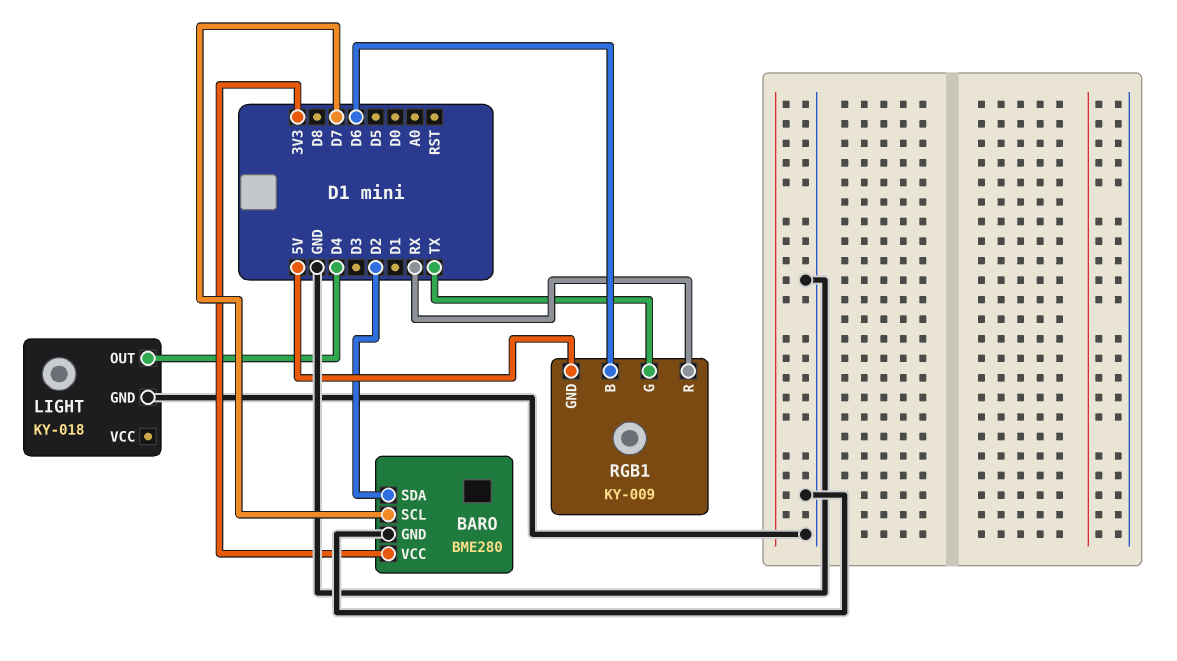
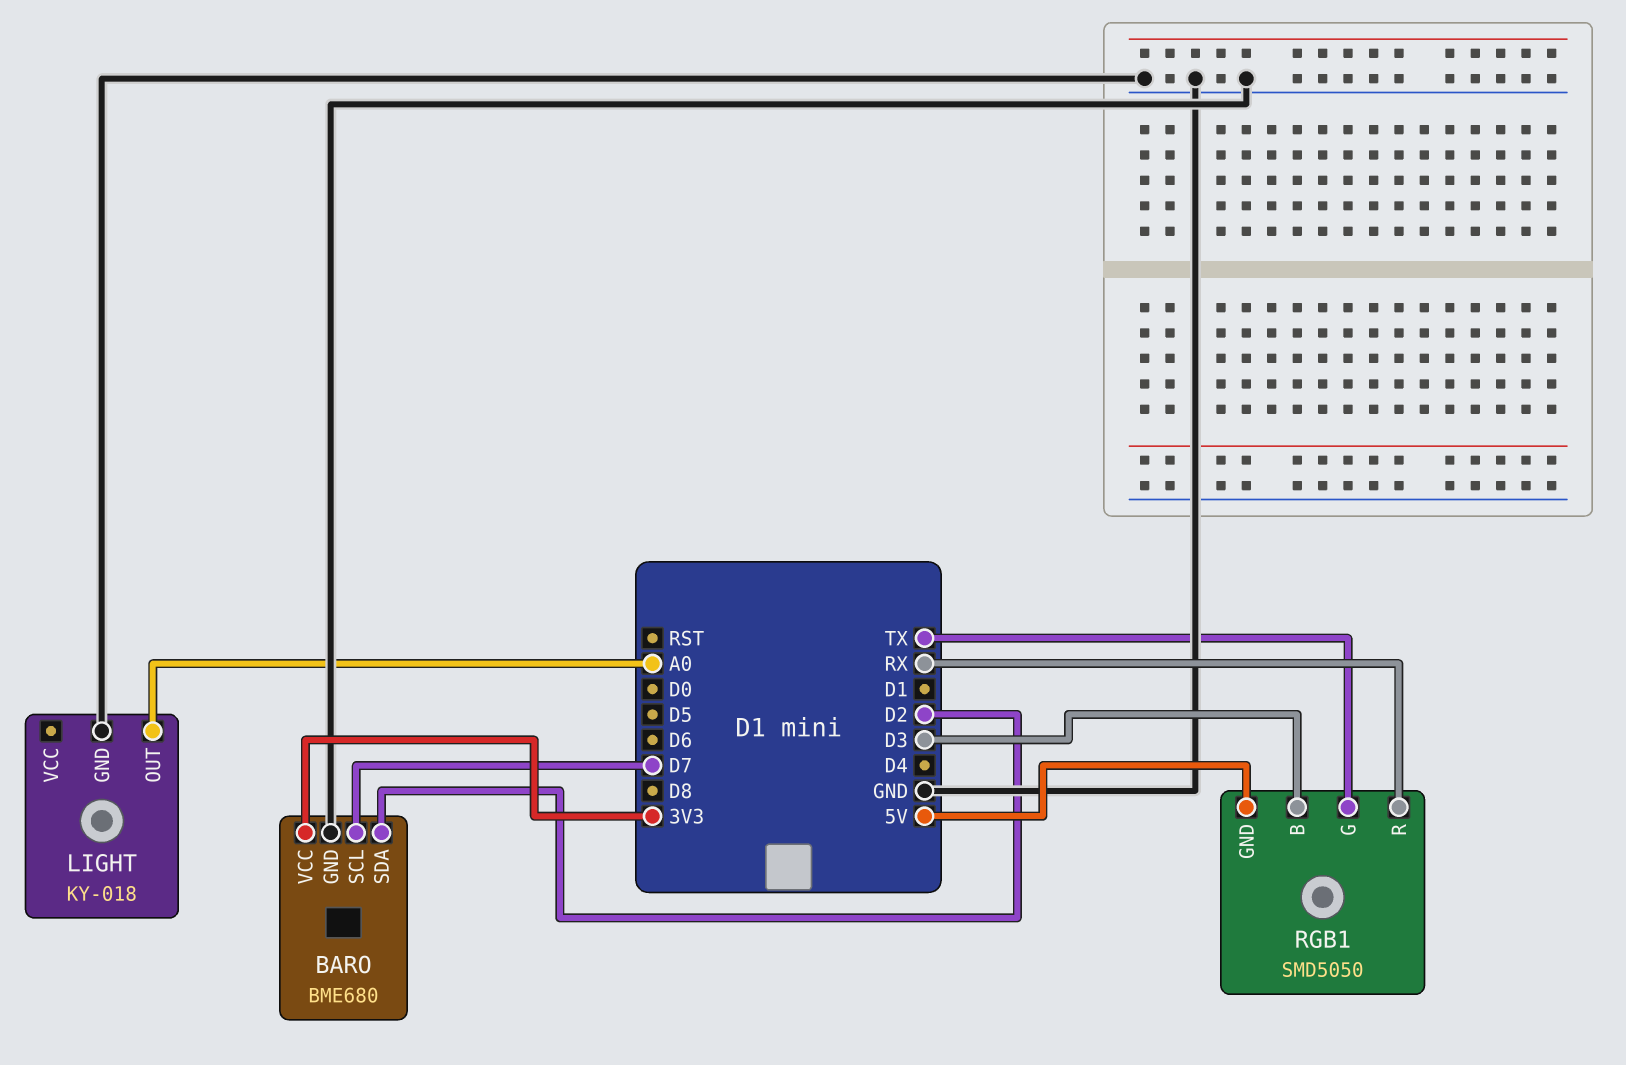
BARO: BME280 -> BME680
LIGHT pin OUT: D4 -> A0
RGB1: KY-009 -> SMD5050
RGB1 pin B: D6 -> D3

